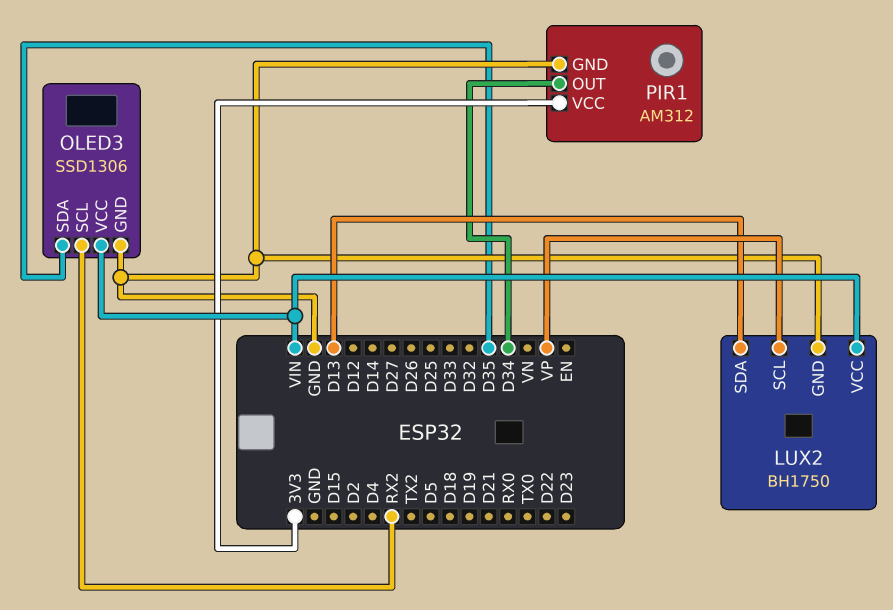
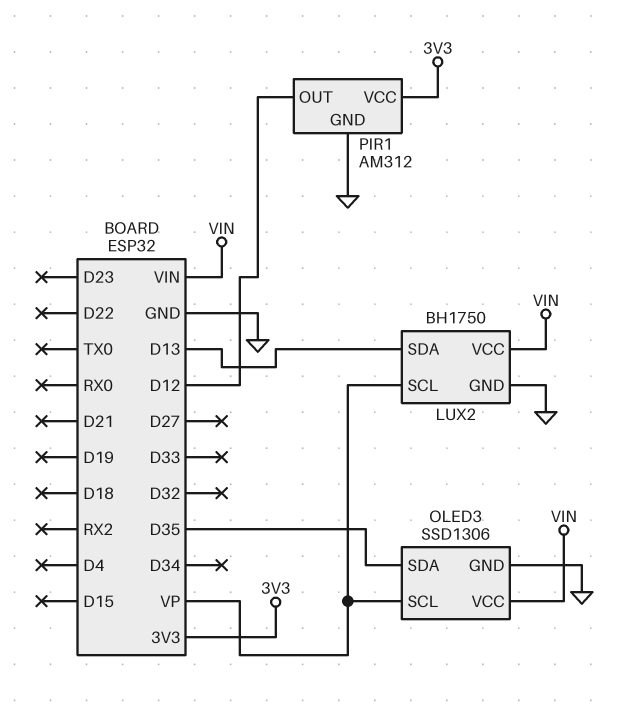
OLED3 pin SCL: RX2 -> VP
PIR1 pin OUT: D34 -> D12

